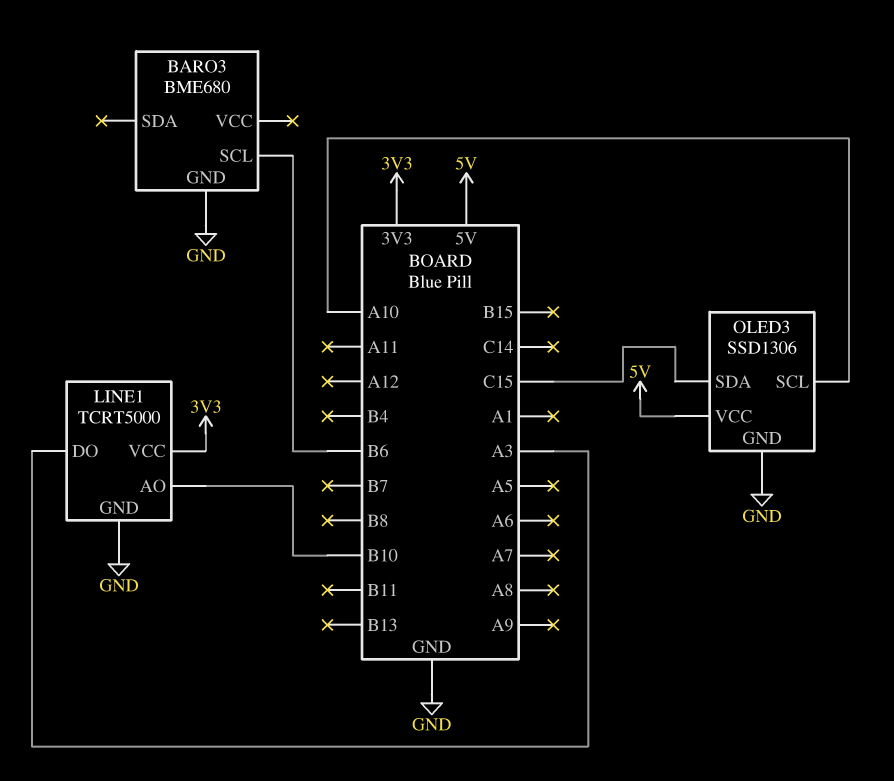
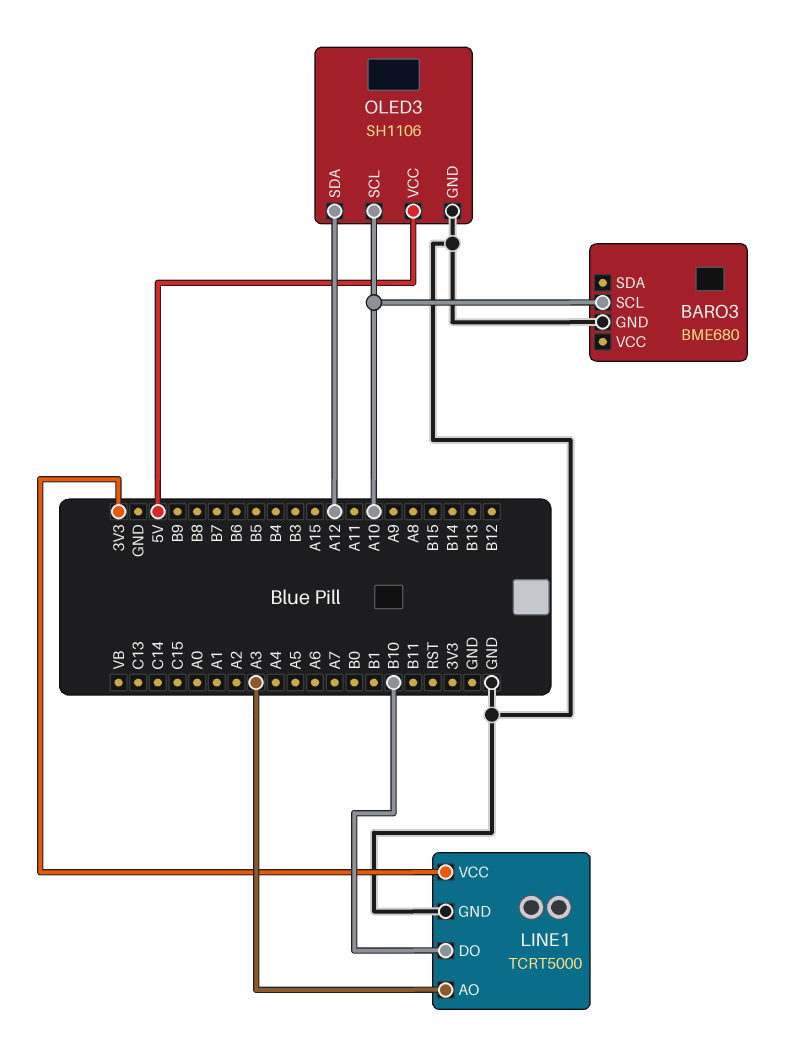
BARO3 pin SCL: B6 -> A10
LINE1 pin AO: B10 -> A3
LINE1 pin DO: A3 -> B10
OLED3: SSD1306 -> SH1106
OLED3 pin SDA: C15 -> A12

